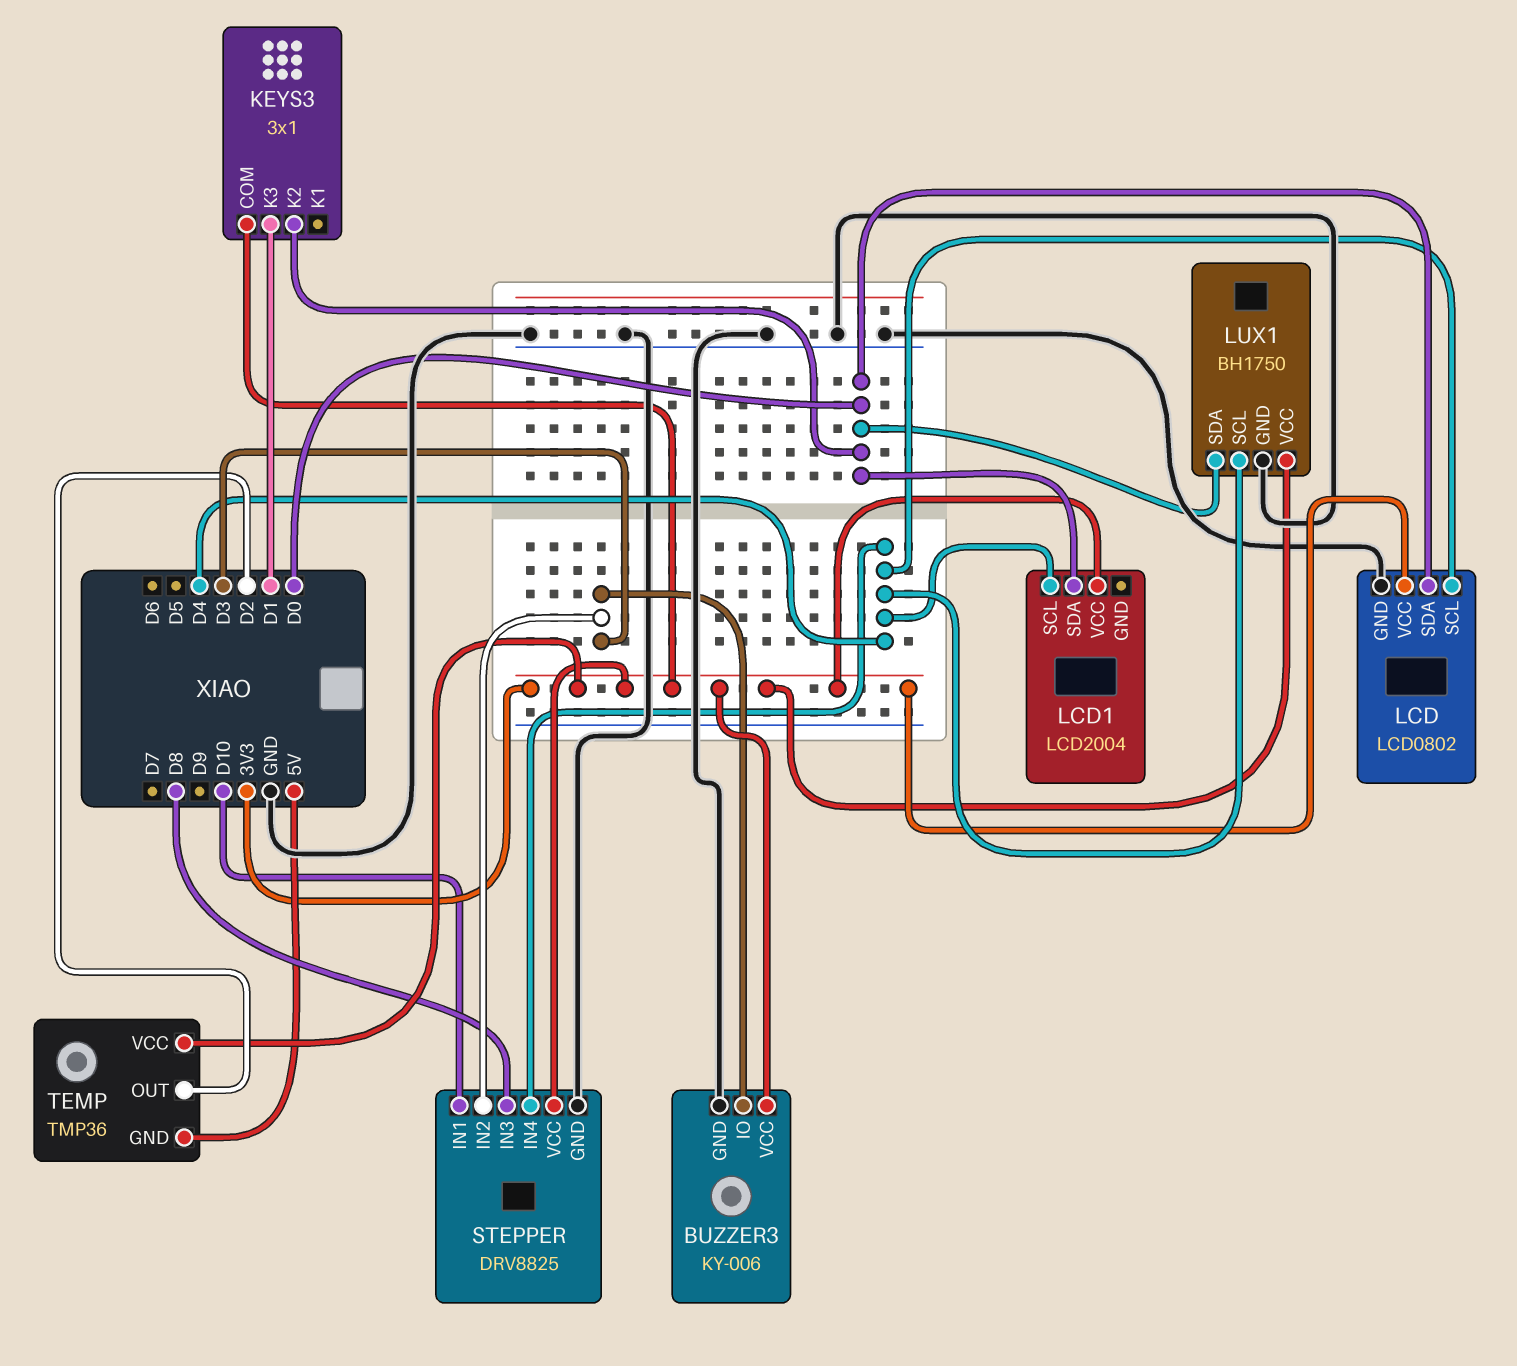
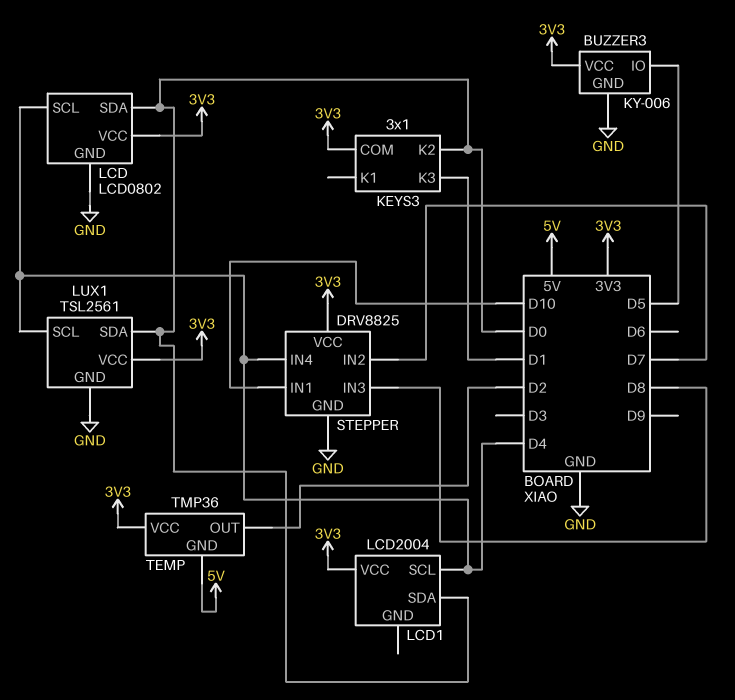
BUZZER3 pin IO: D3 -> D5
LUX1: BH1750 -> TSL2561
STEPPER pin IN2: D3 -> D7

